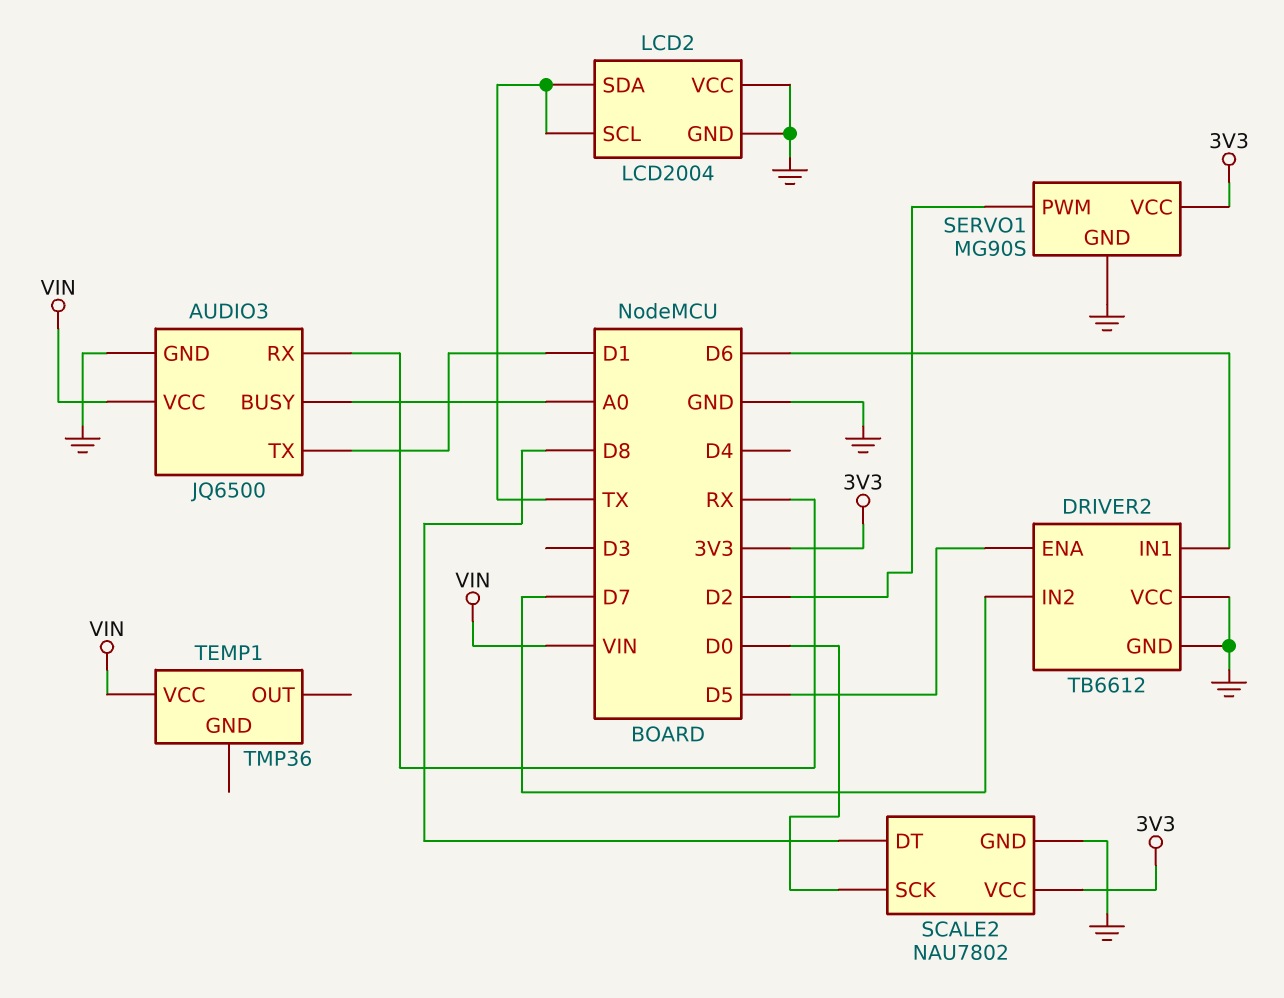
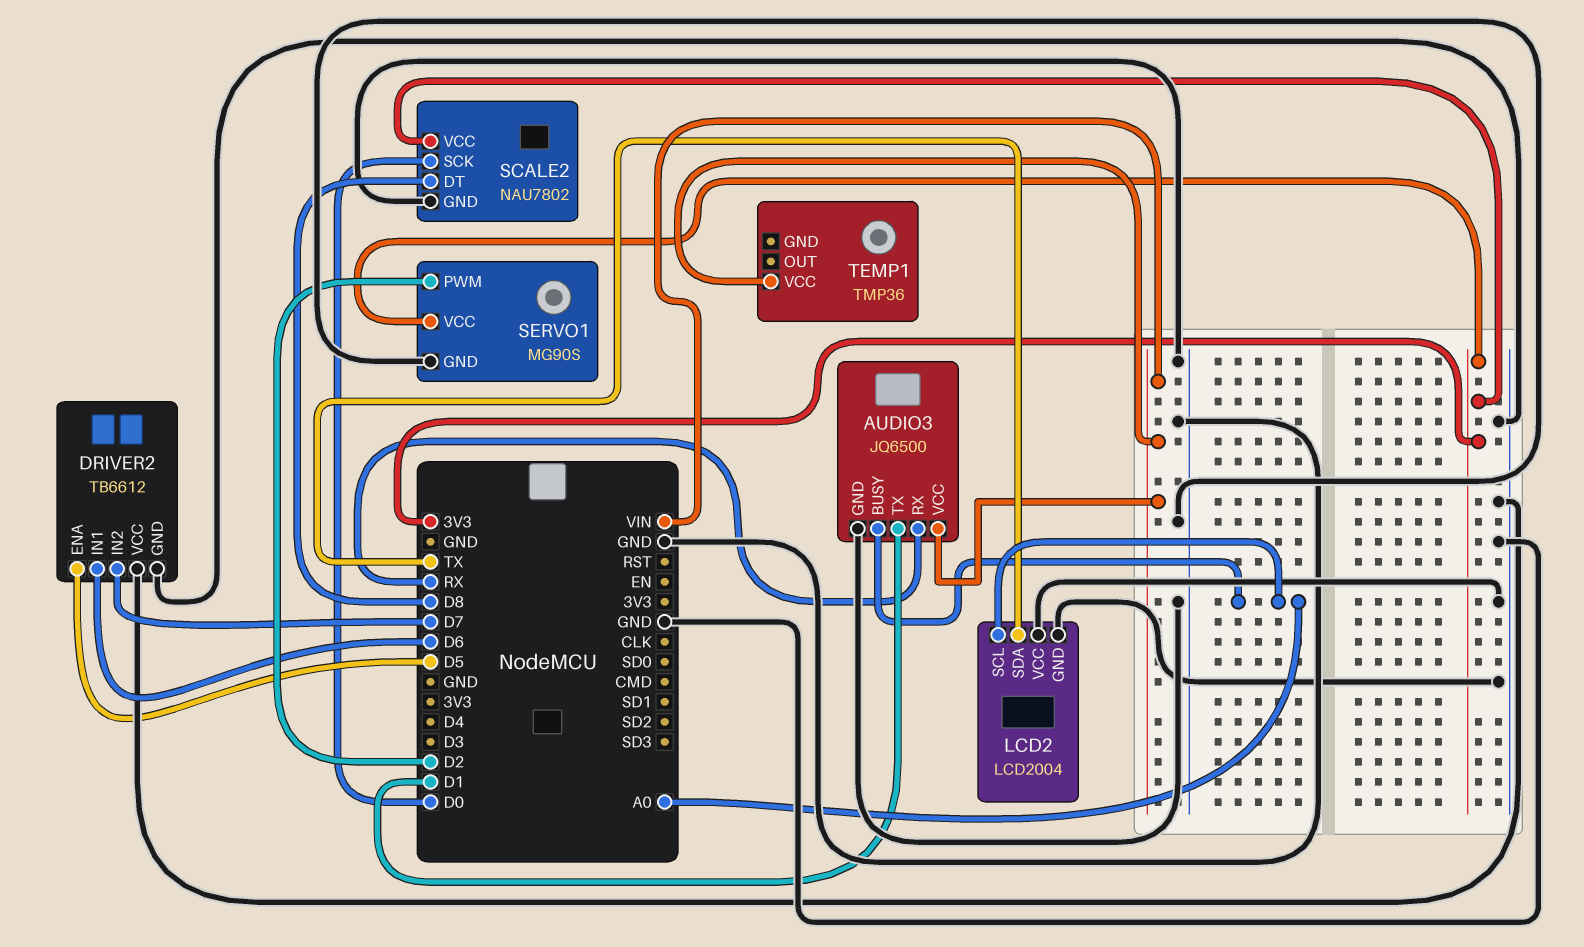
LCD2 pin SCL: TX -> A0

